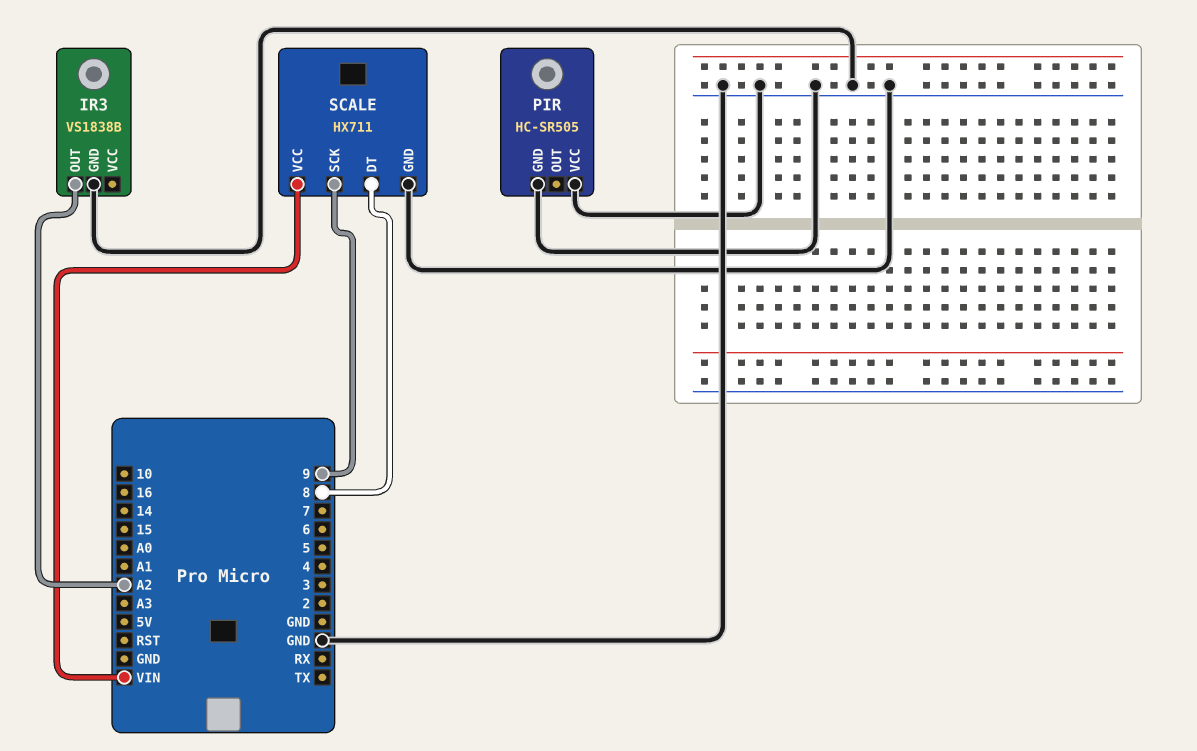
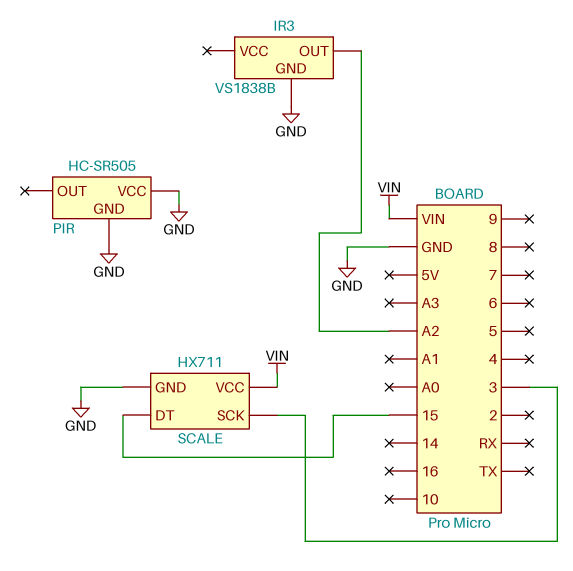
SCALE pin DT: 8 -> 15
SCALE pin SCK: 9 -> 3

